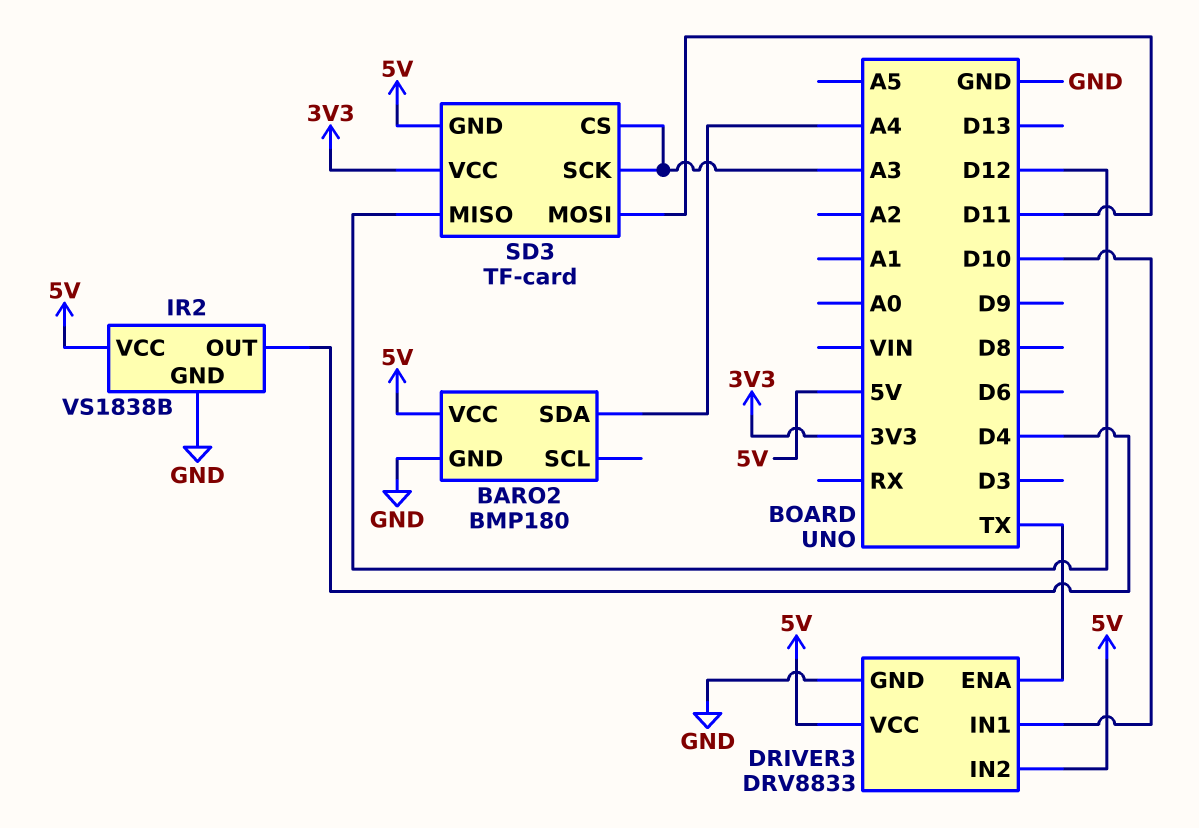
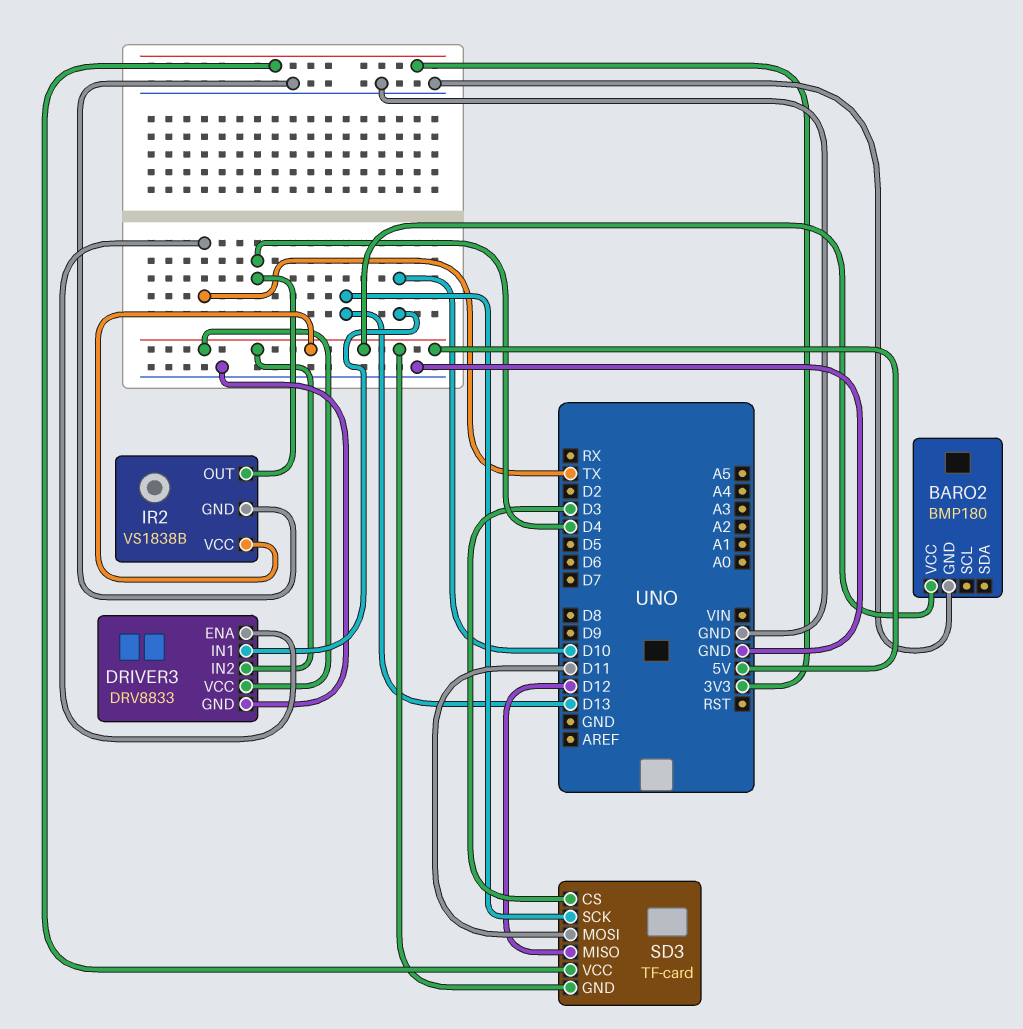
BARO2 pin SDA: A4 -> none
SD3 pin CS: A3 -> D3
SD3 pin SCK: A3 -> D13

